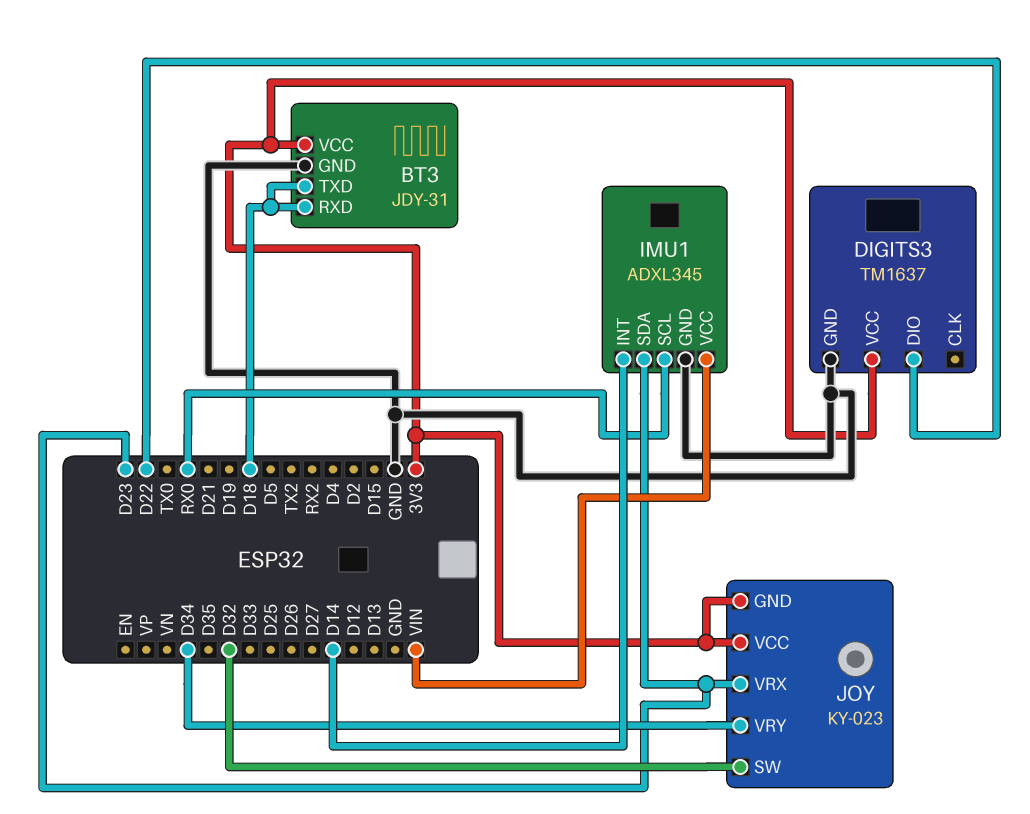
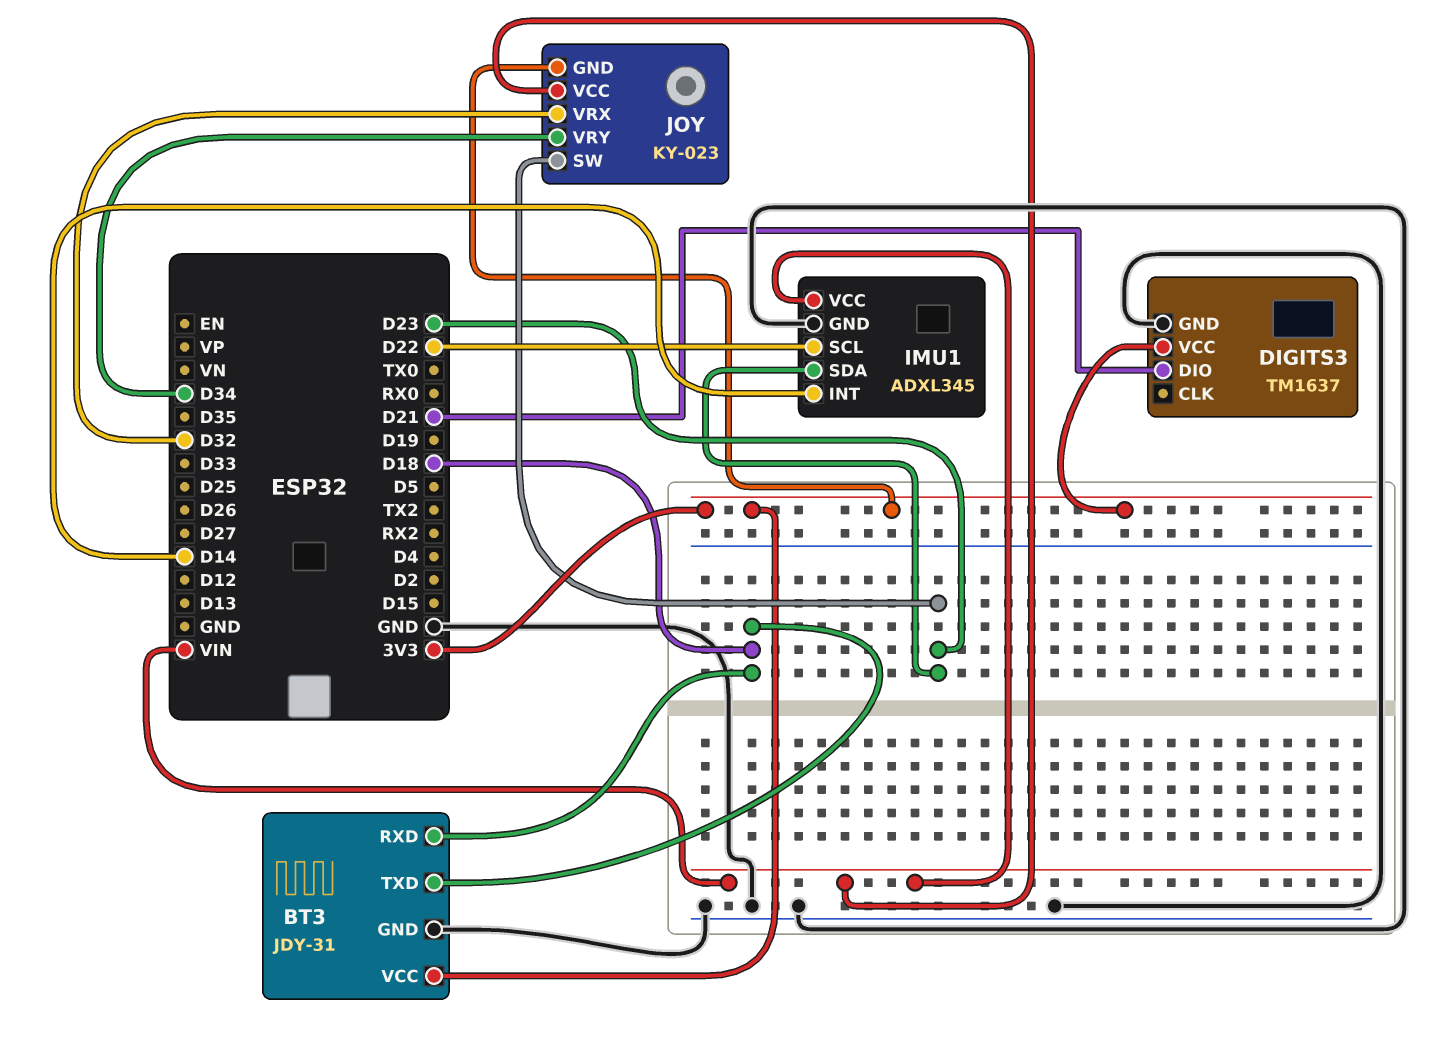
DIGITS3 pin DIO: D22 -> D21
IMU1 pin SCL: RX0 -> D22
JOY pin SW: D32 -> D23
JOY pin VCC: 3V3 -> VIN
JOY pin VRX: D23 -> D32

